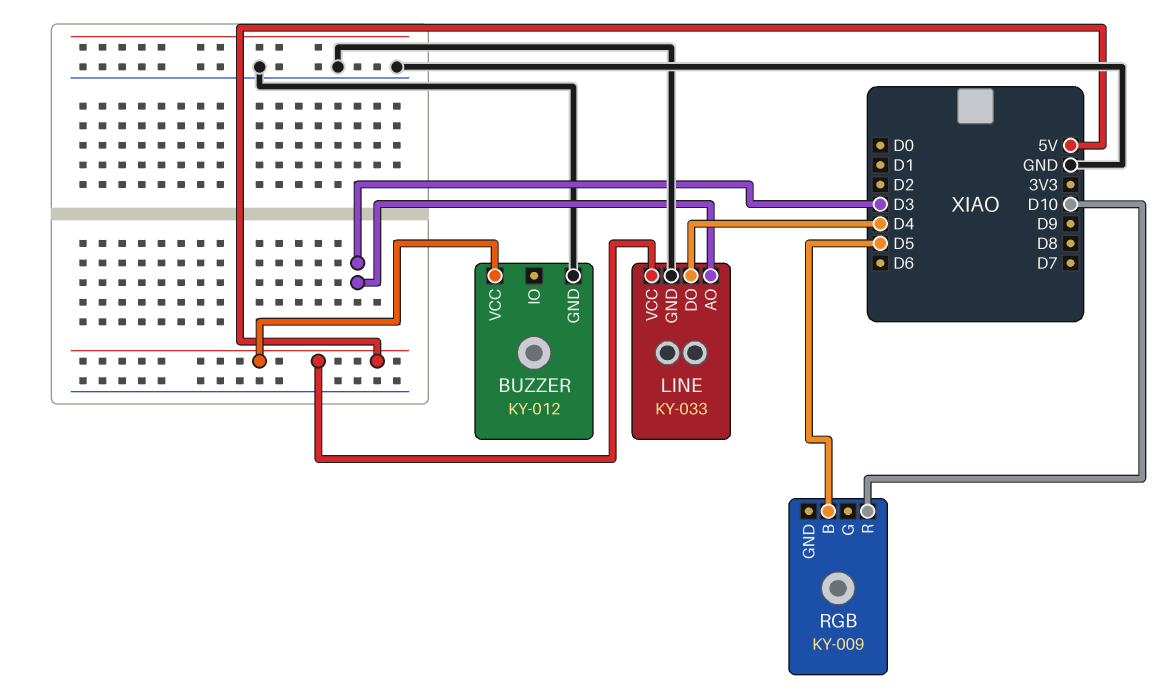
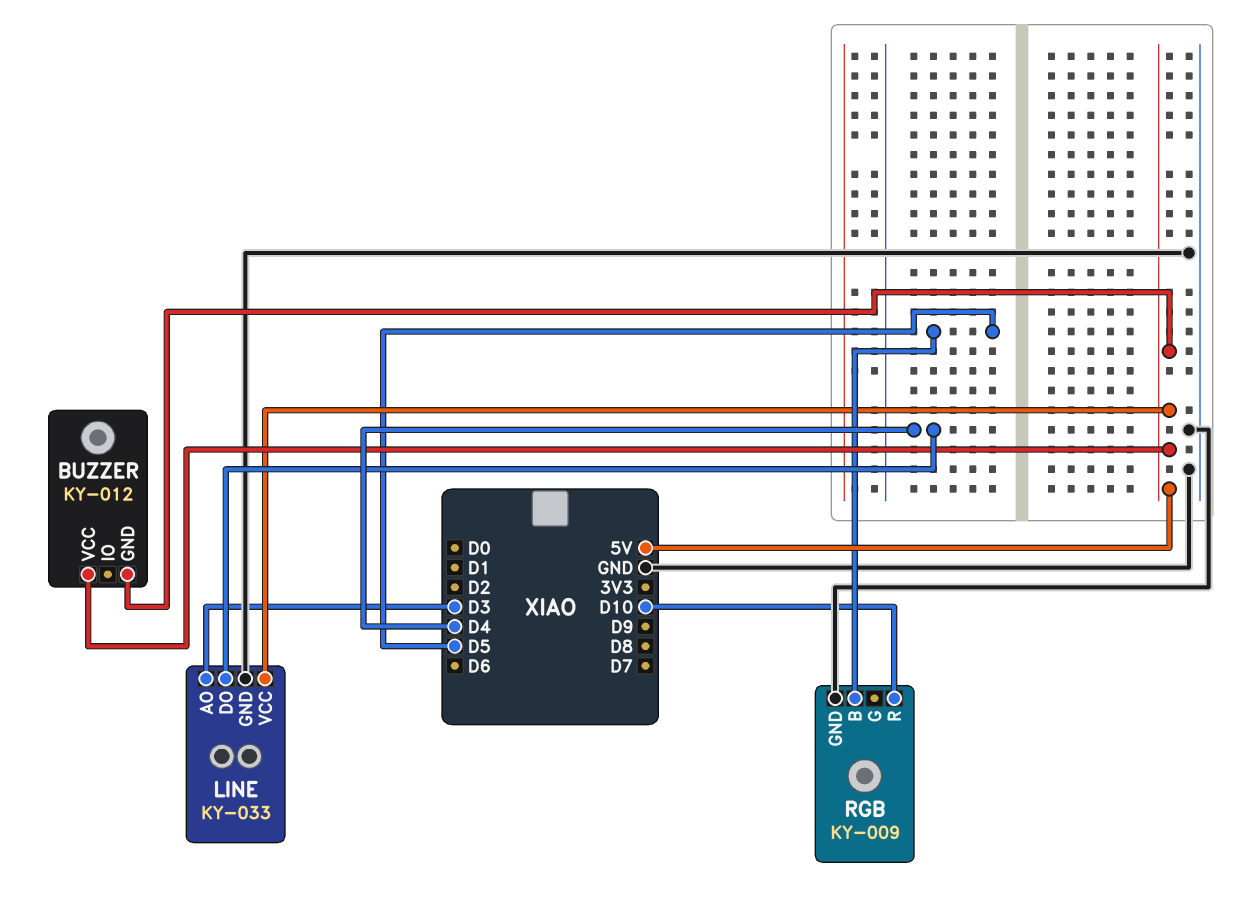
BUZZER pin GND: GND -> 5V
RGB pin GND: none -> GND

